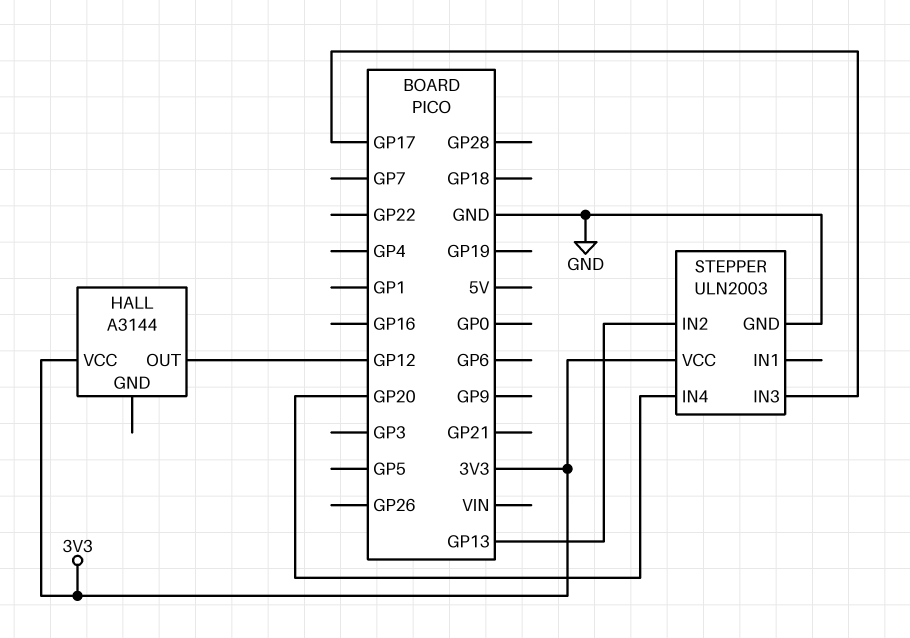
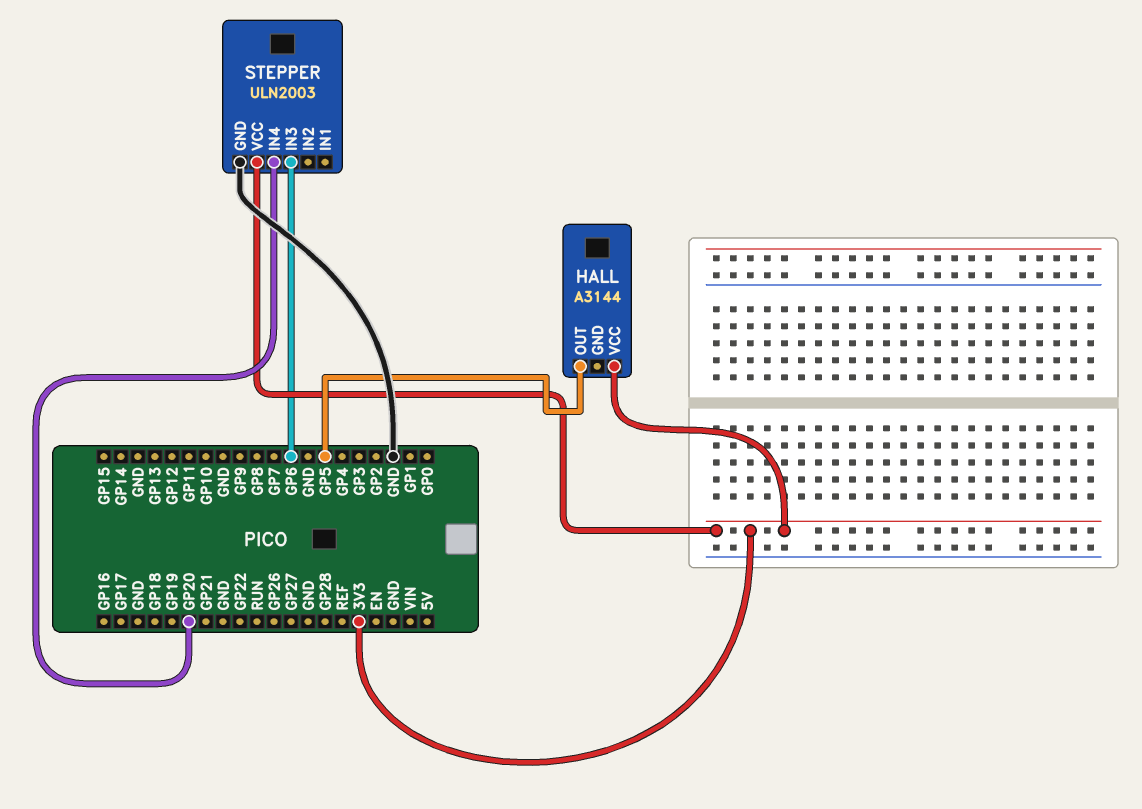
HALL pin OUT: GP12 -> GP5
STEPPER pin IN2: GP13 -> none
STEPPER pin IN3: GP17 -> GP6

